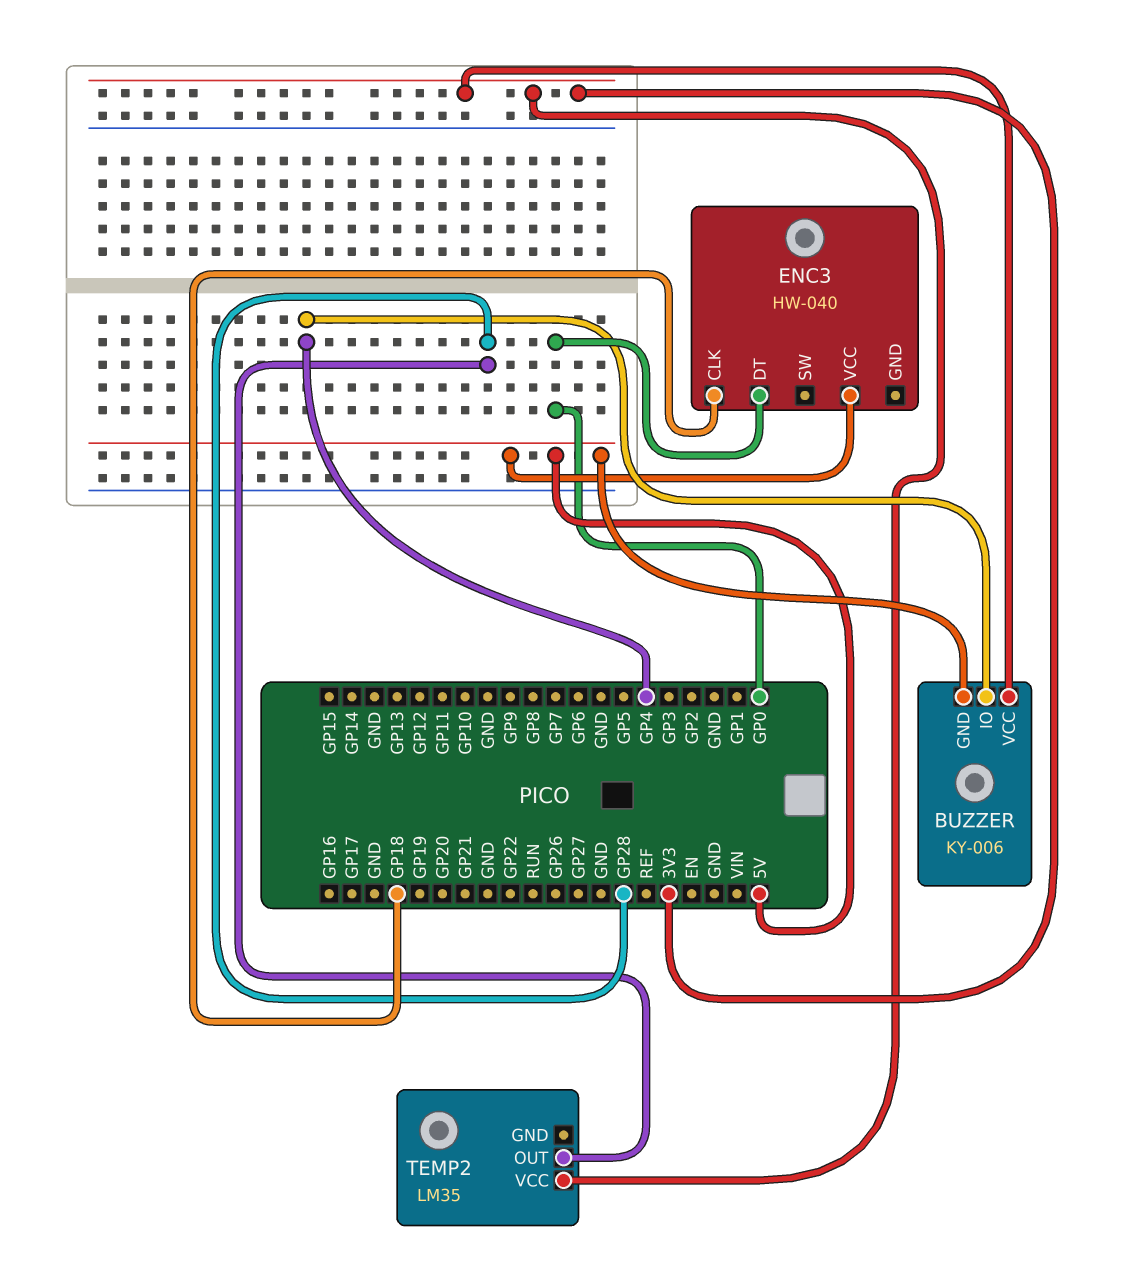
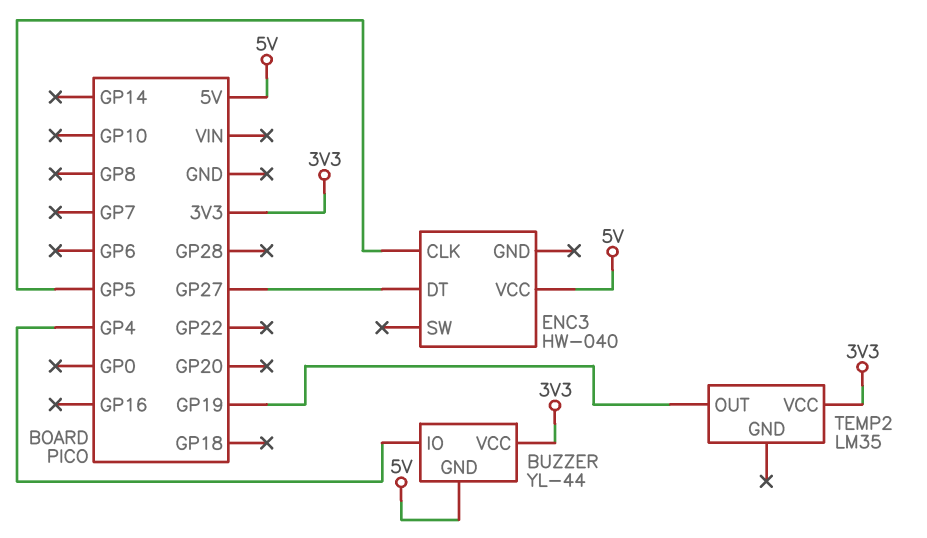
BUZZER: KY-006 -> YL-44
ENC3 pin CLK: GP18 -> GP5
ENC3 pin DT: GP0 -> GP27
TEMP2 pin OUT: GP28 -> GP19

